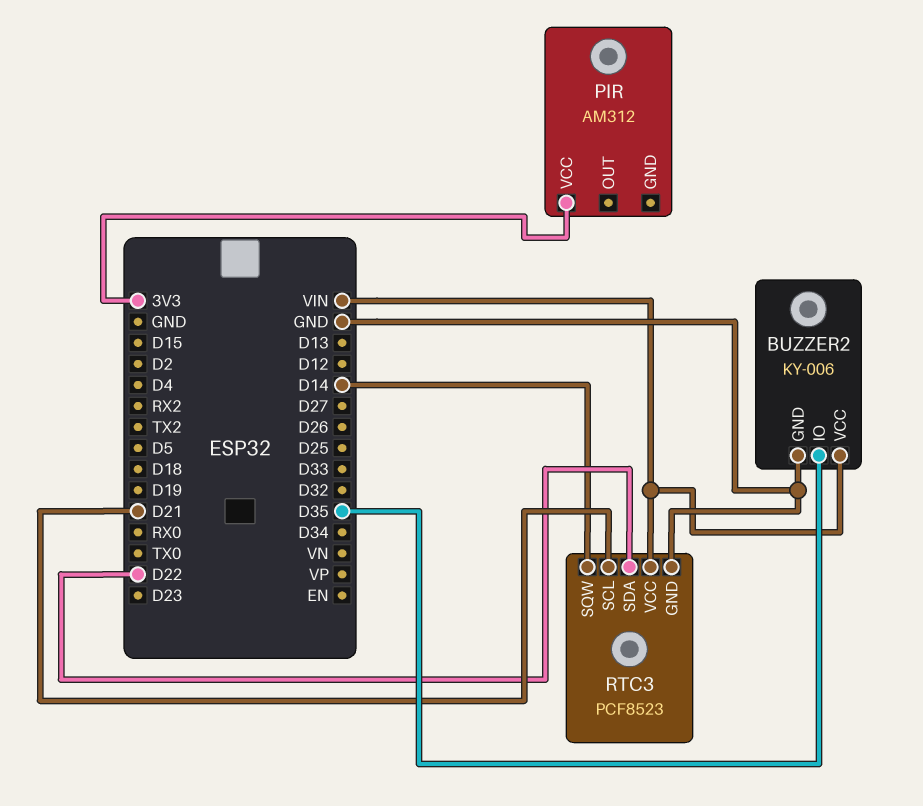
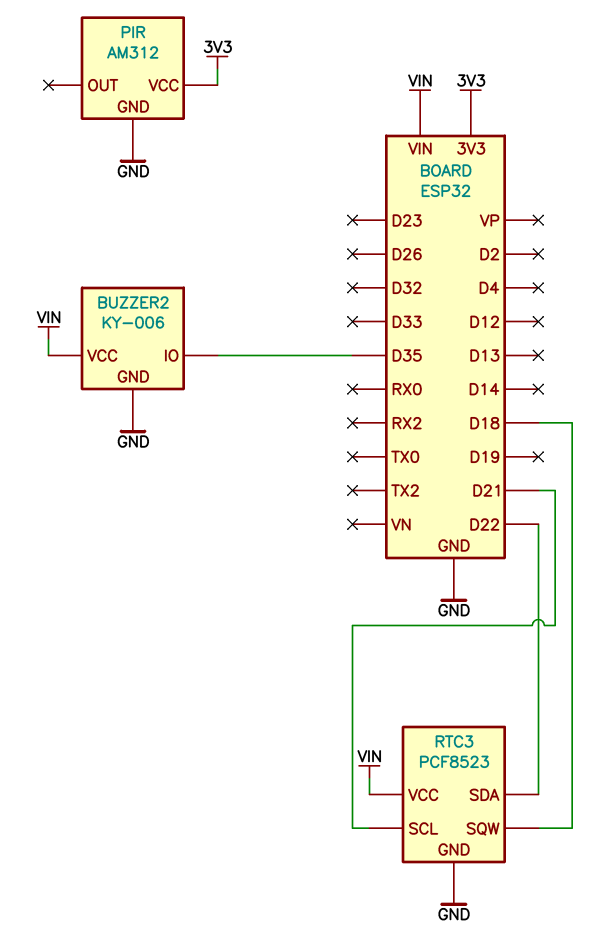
PIR pin GND: none -> GND
RTC3 pin SQW: D14 -> D18

